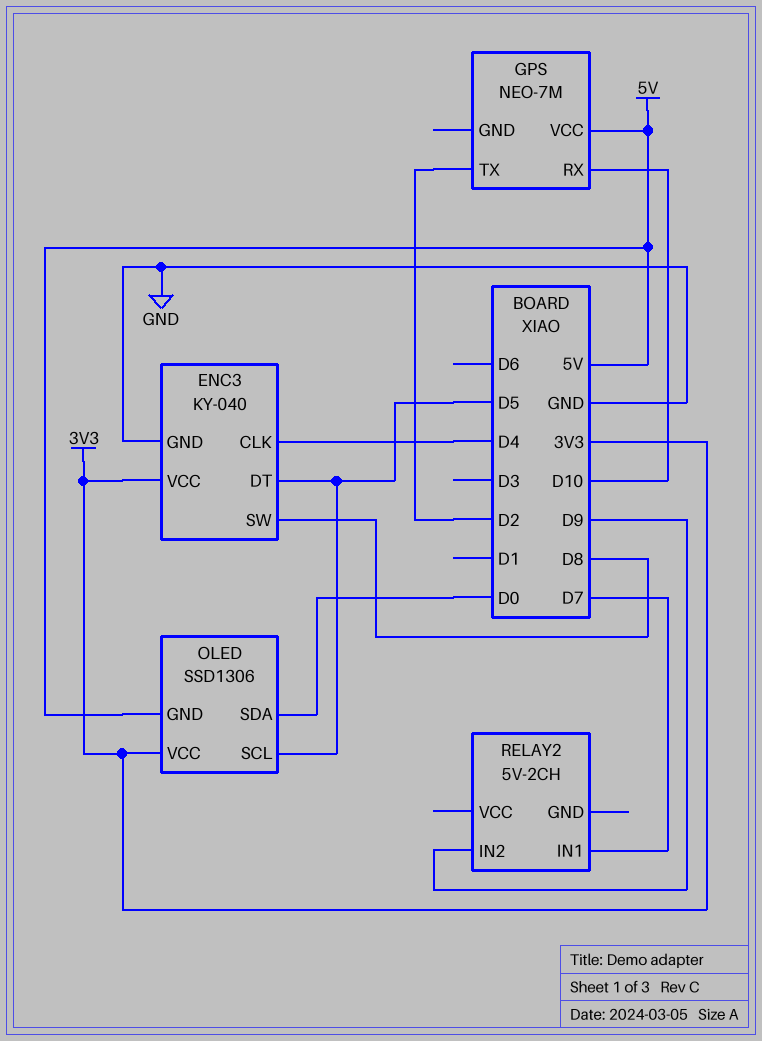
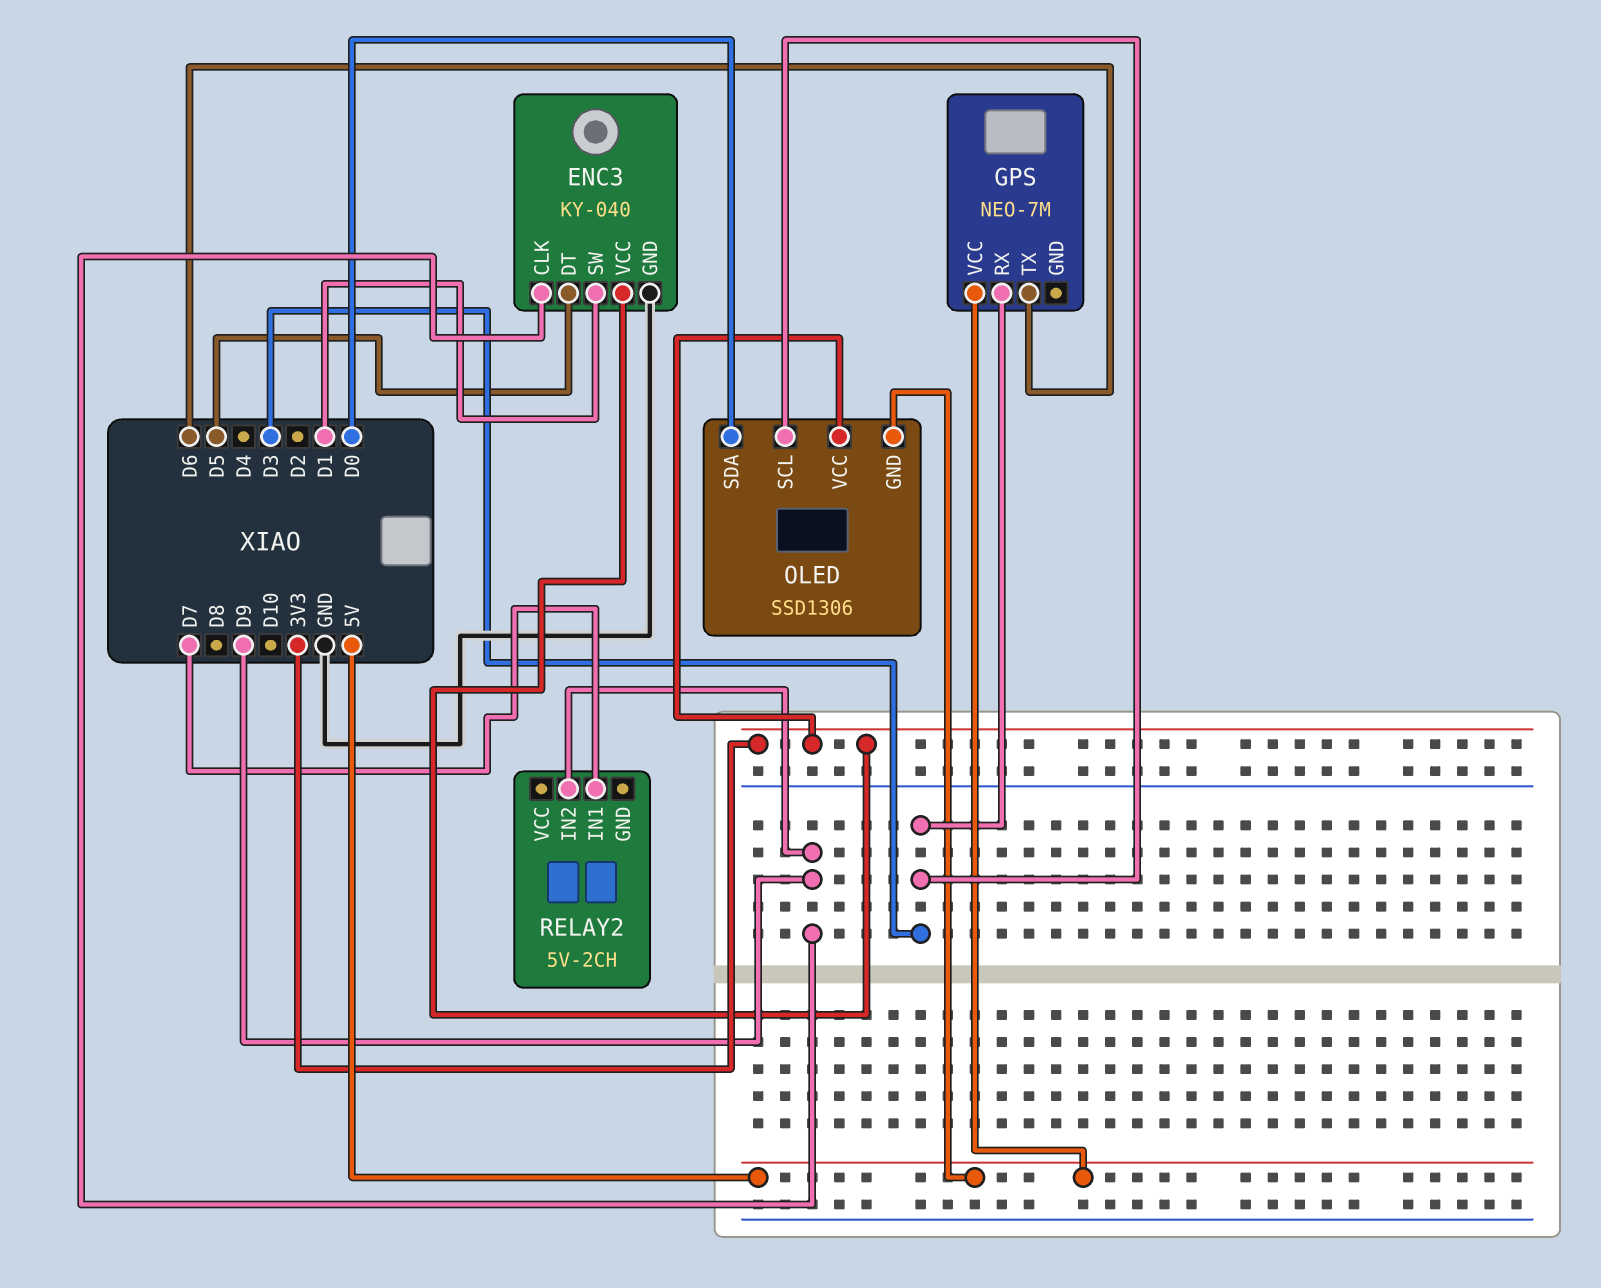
ENC3 pin CLK: D4 -> D9
ENC3 pin SW: D8 -> D1
GPS pin RX: D10 -> D3
GPS pin TX: D2 -> D6
OLED pin SCL: D5 -> D3

